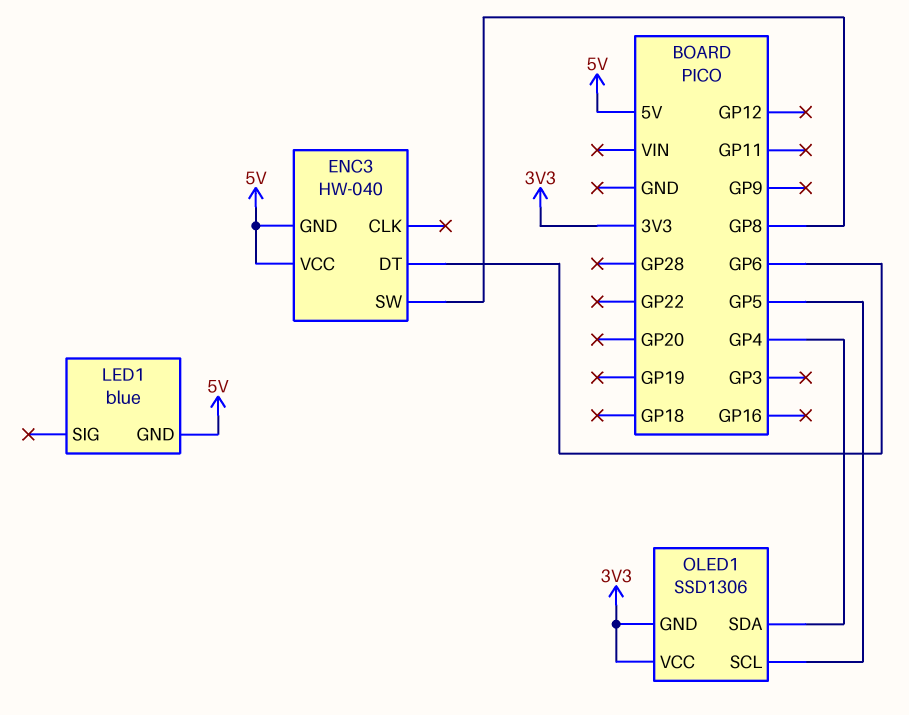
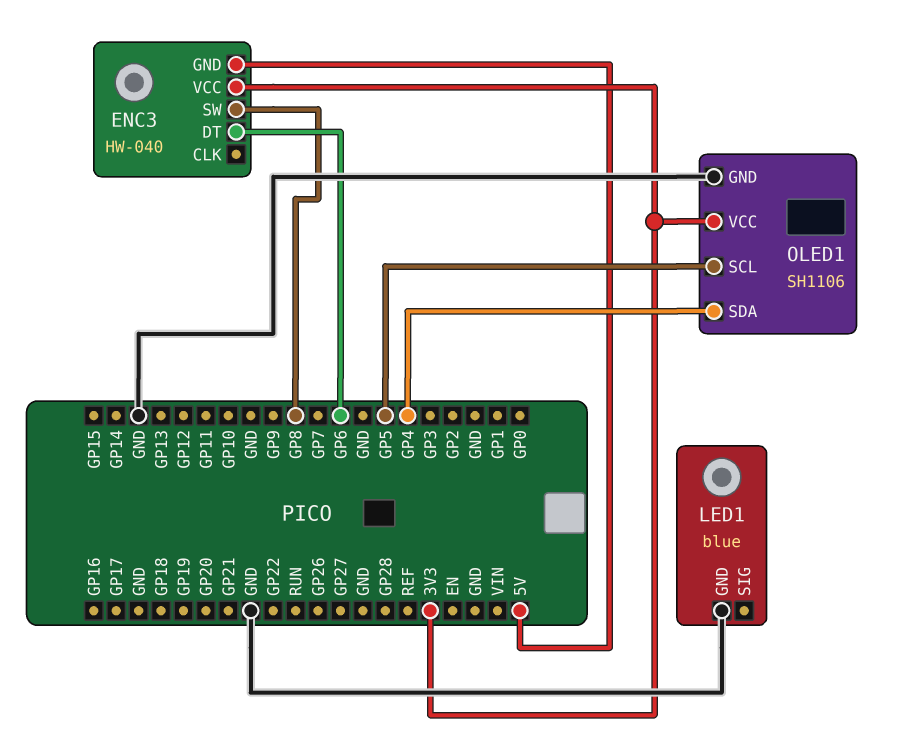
ENC3 pin VCC: 5V -> 3V3
LED1 pin GND: 5V -> GND
OLED1: SSD1306 -> SH1106
OLED1 pin GND: 3V3 -> GND

